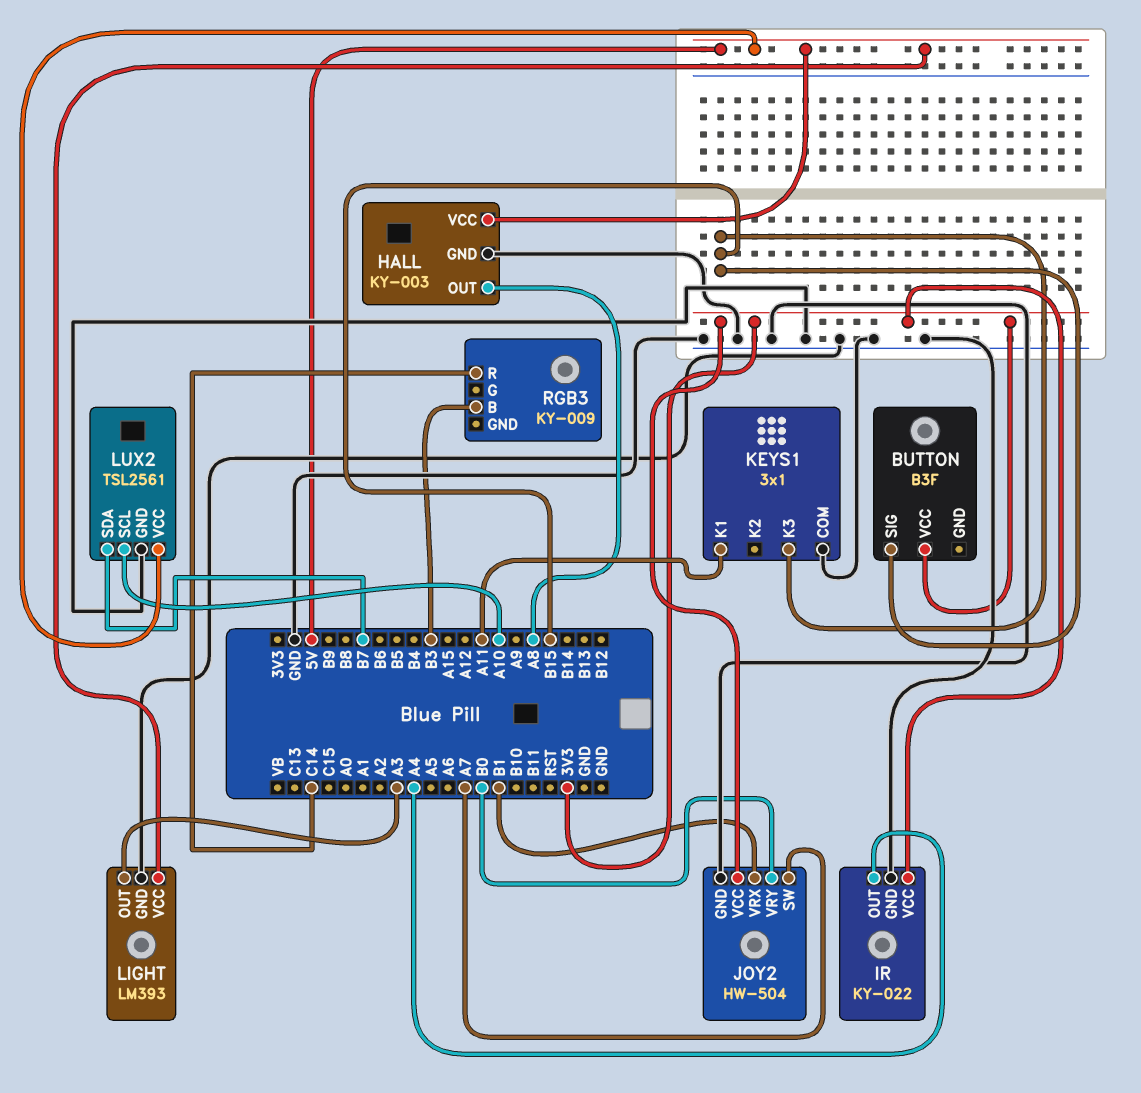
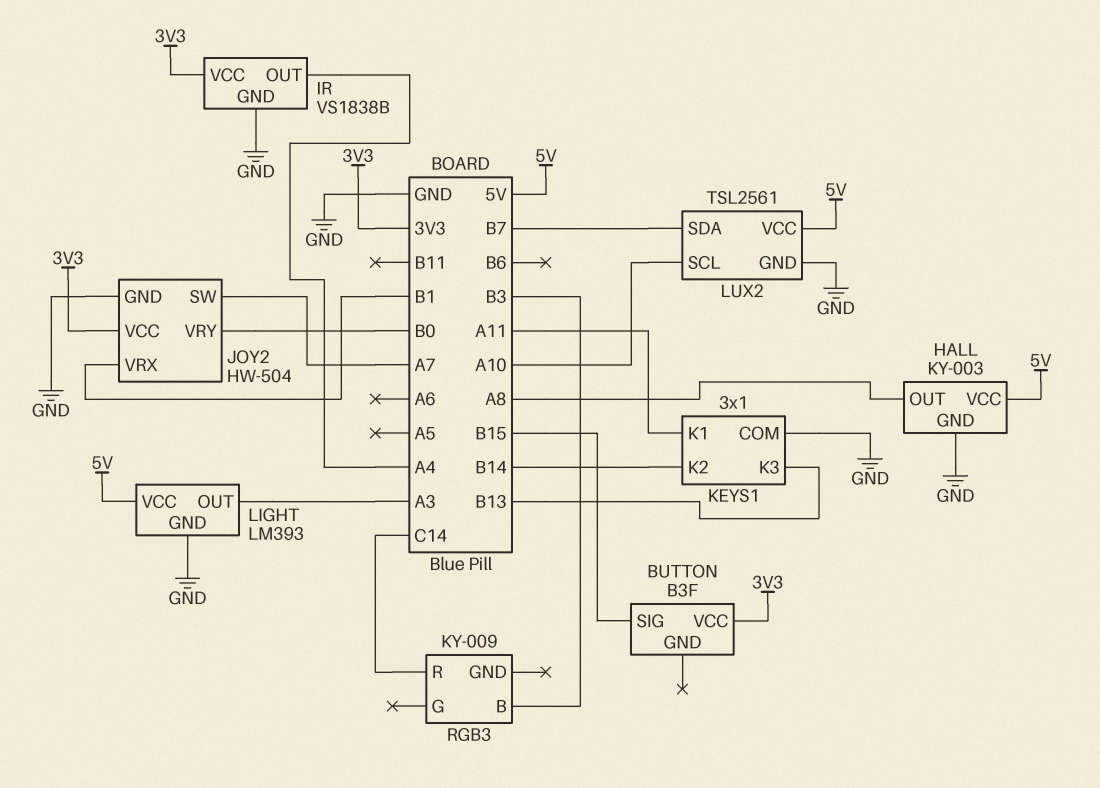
IR: KY-022 -> VS1838B
KEYS1 pin K2: none -> B14
KEYS1 pin K3: B15 -> B13

